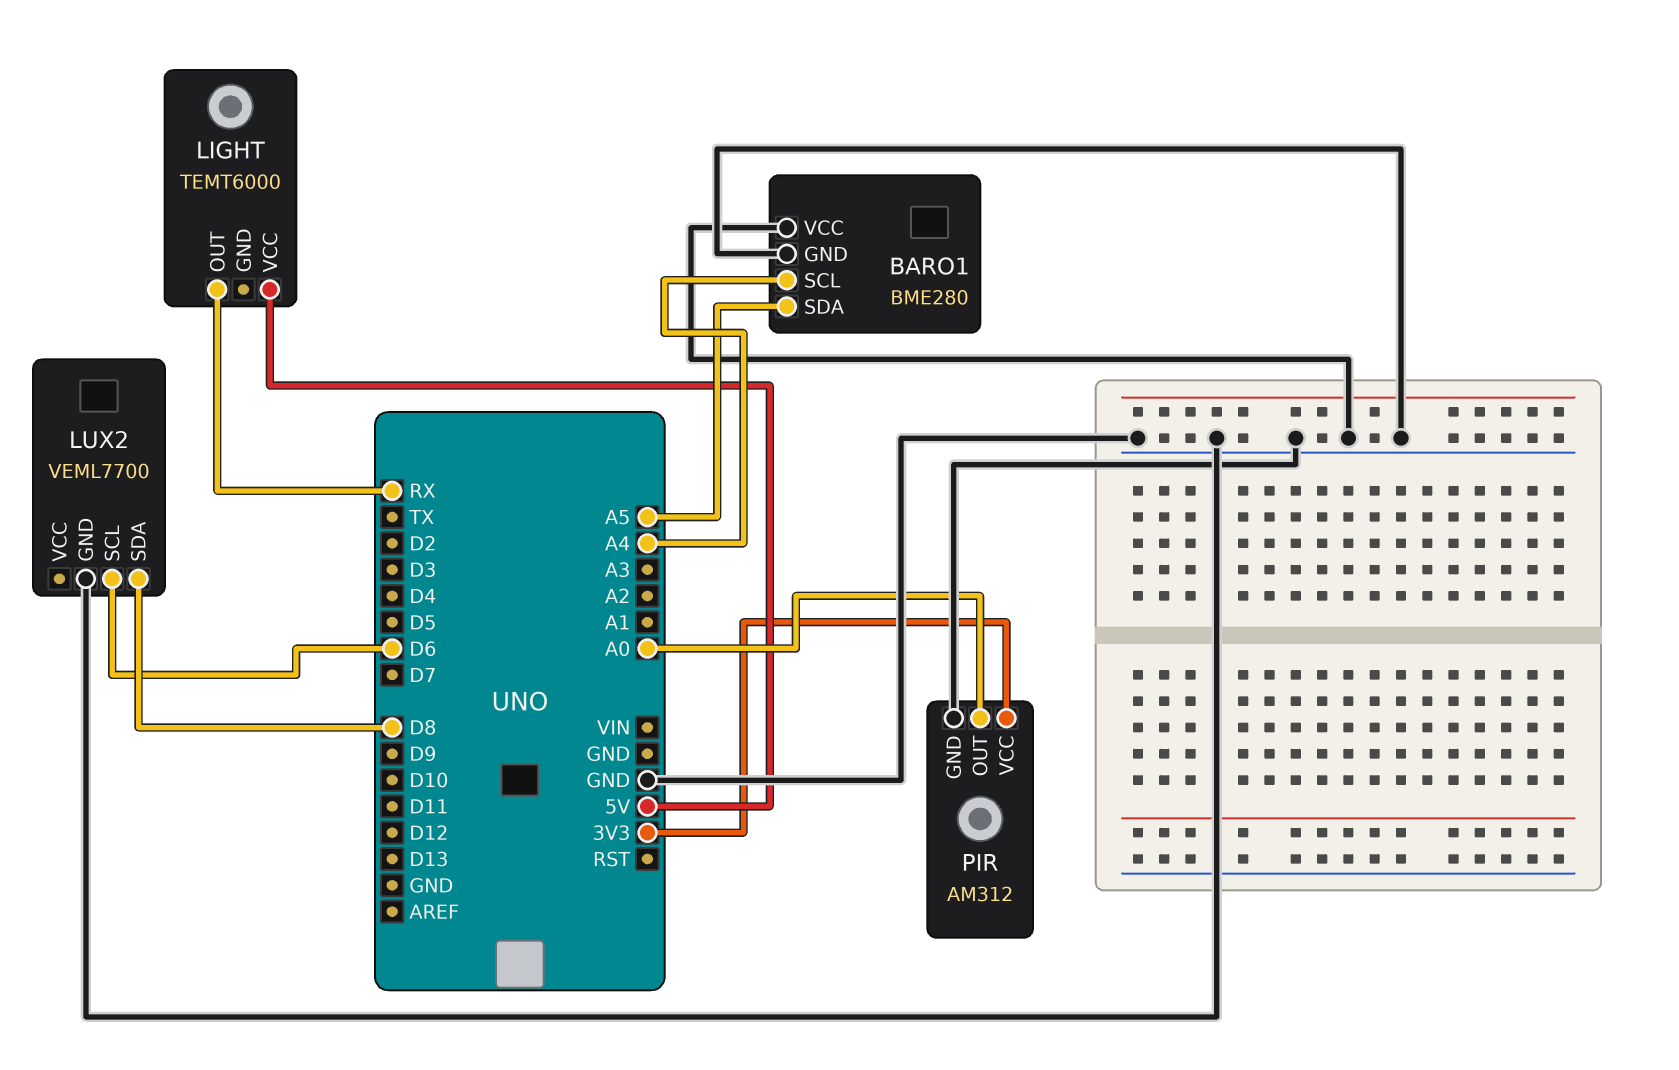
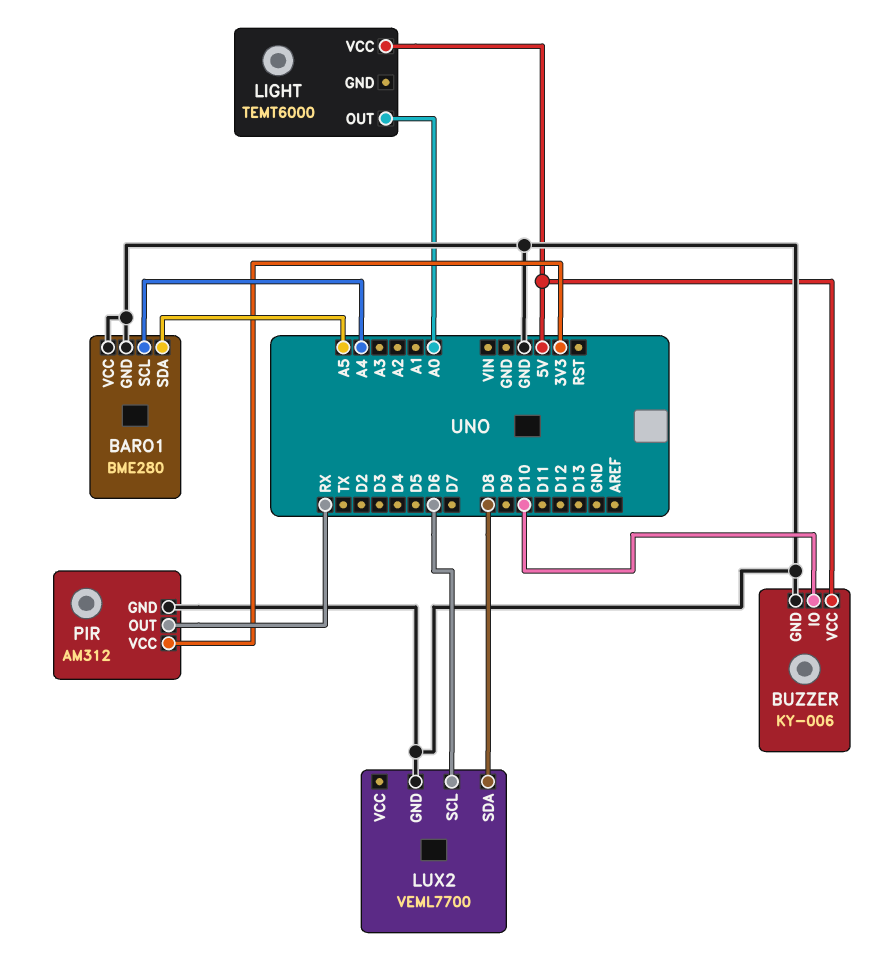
BUZZER: none -> KY-006
BUZZER pin GND: none -> GND
BUZZER pin IO: none -> D10
BUZZER pin VCC: none -> 5V
LIGHT pin OUT: RX -> A0
PIR pin OUT: A0 -> RX

